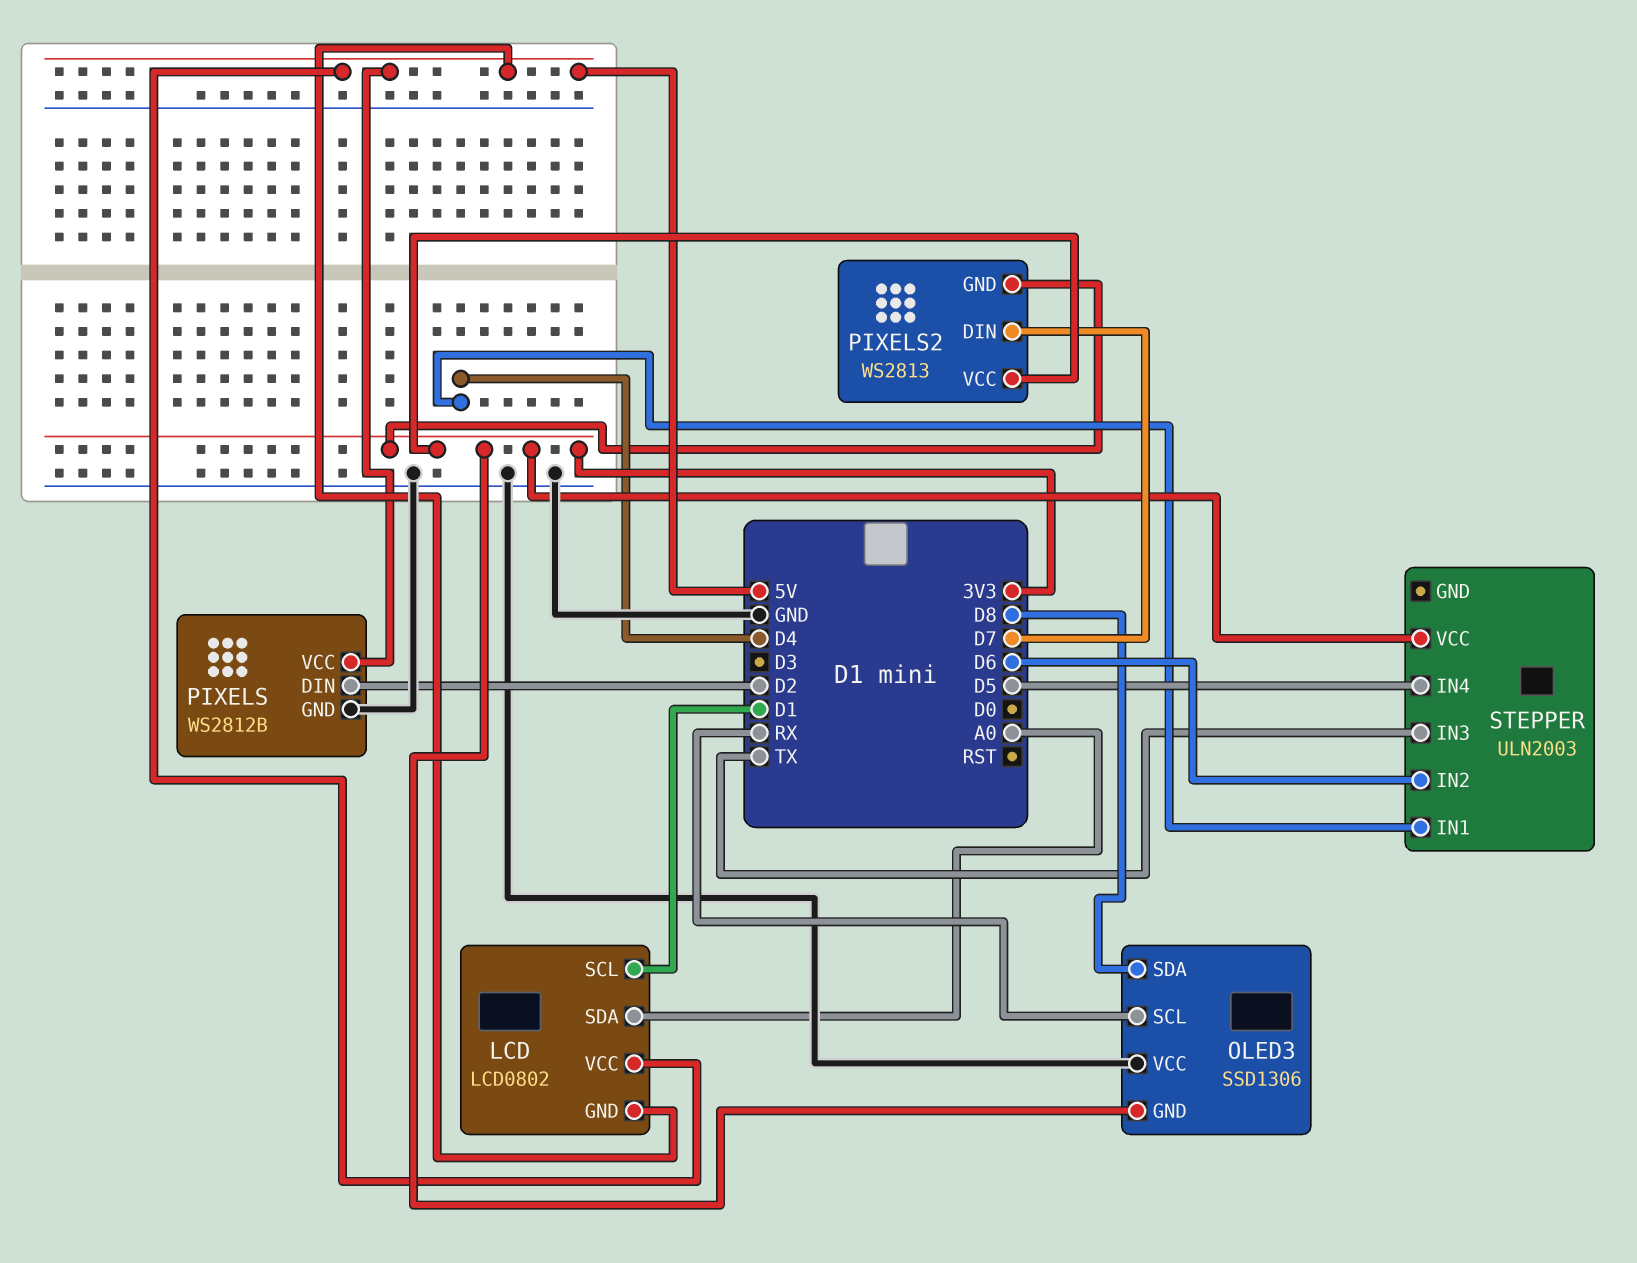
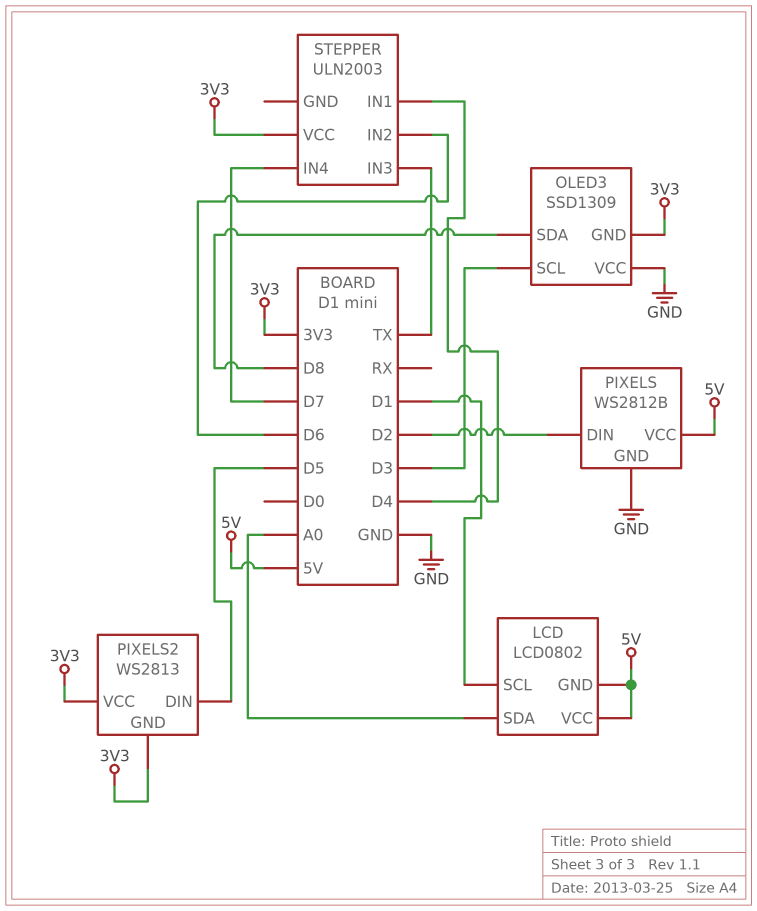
OLED3: SSD1306 -> SSD1309
OLED3 pin SCL: RX -> D3
PIXELS2 pin DIN: D7 -> D5
STEPPER pin IN4: D5 -> D7

